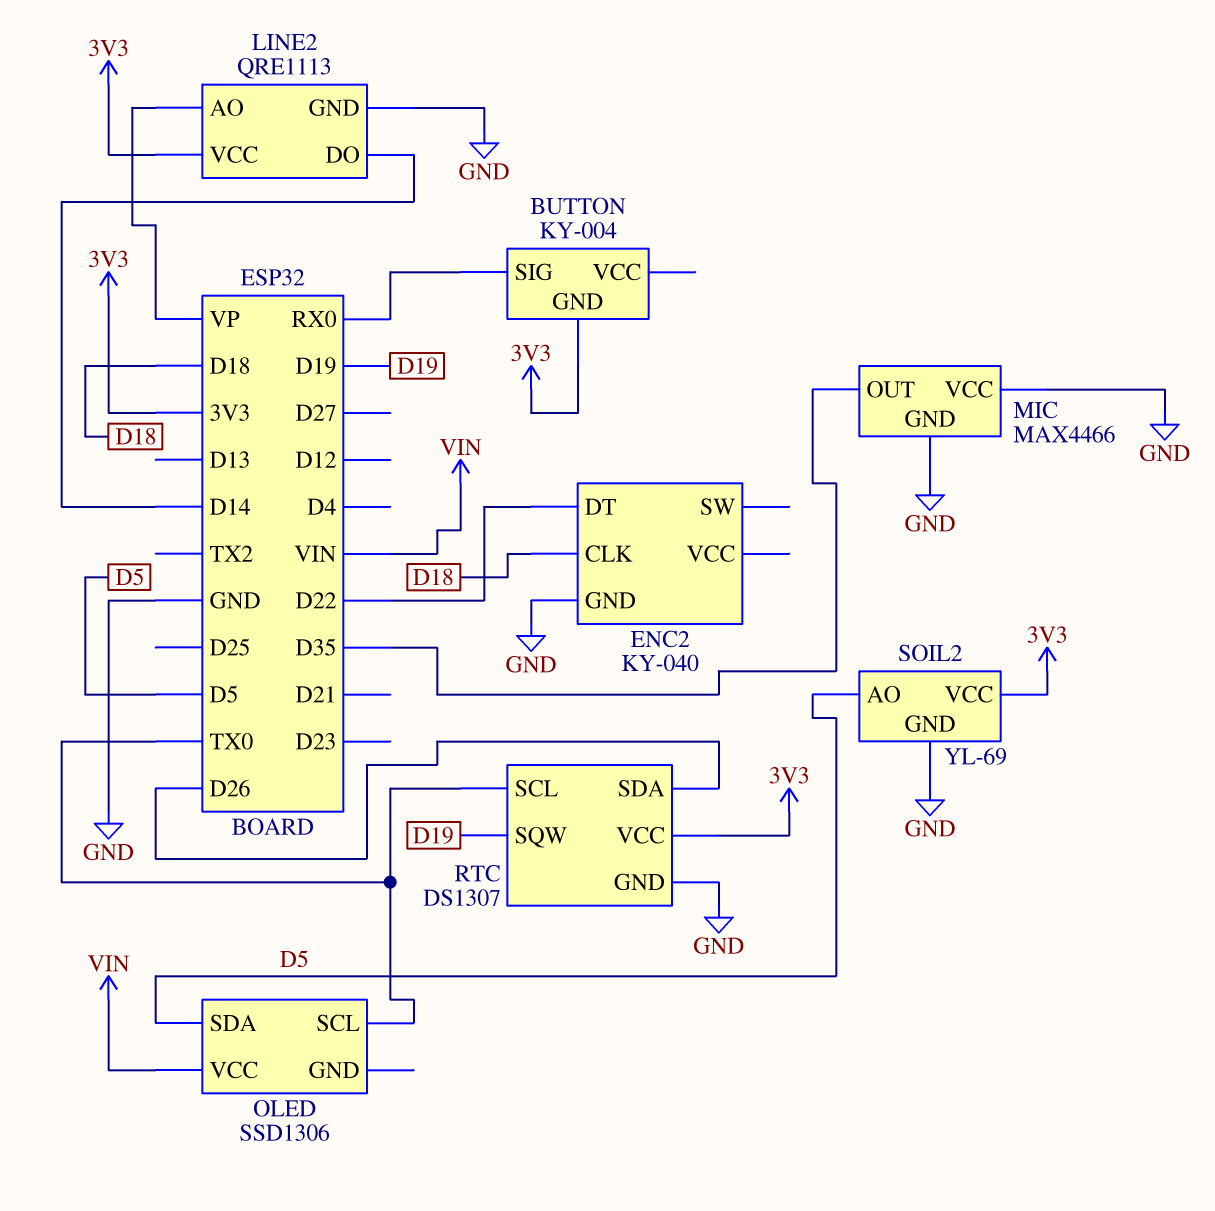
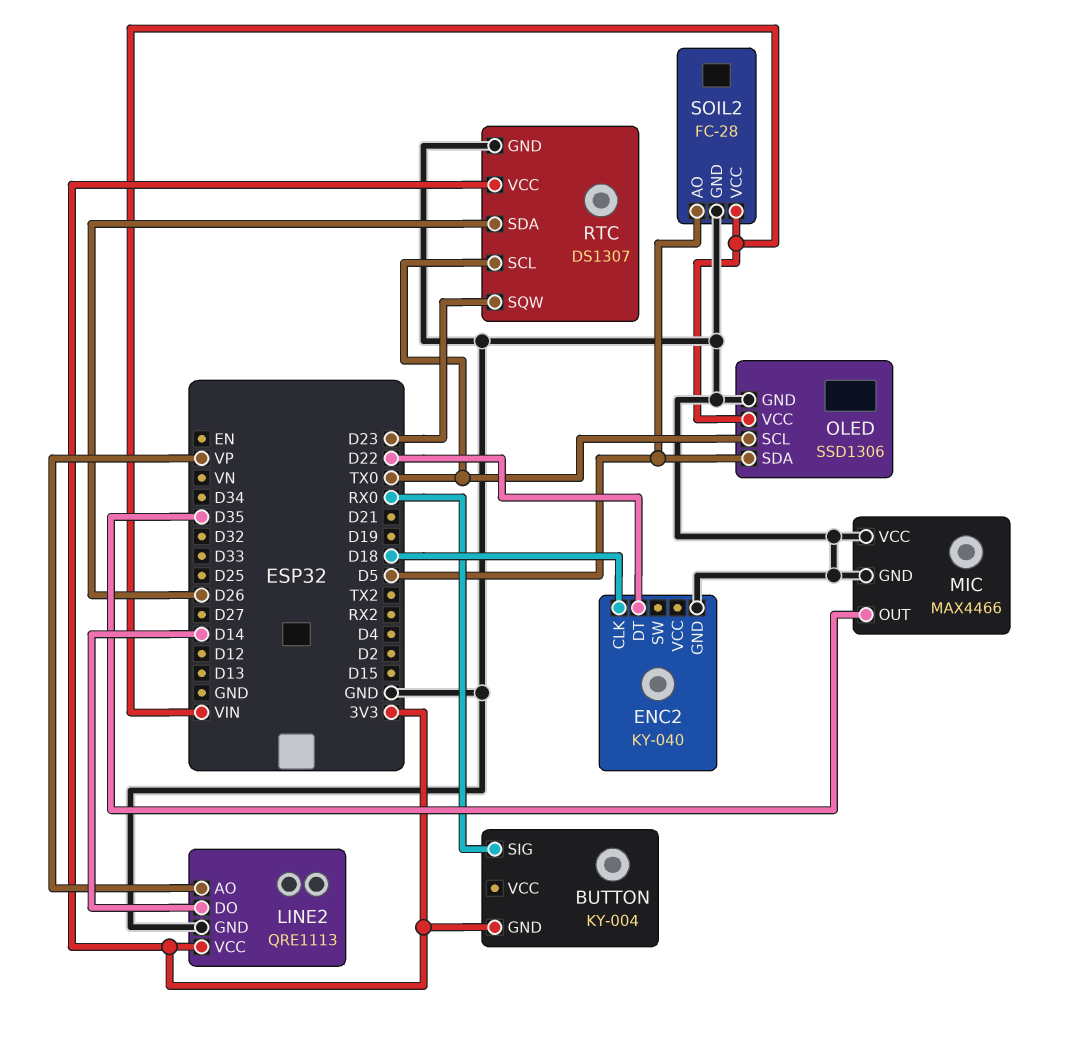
OLED pin GND: none -> GND
RTC pin SQW: D19 -> D23
SOIL2: YL-69 -> FC-28
SOIL2 pin VCC: 3V3 -> VIN

